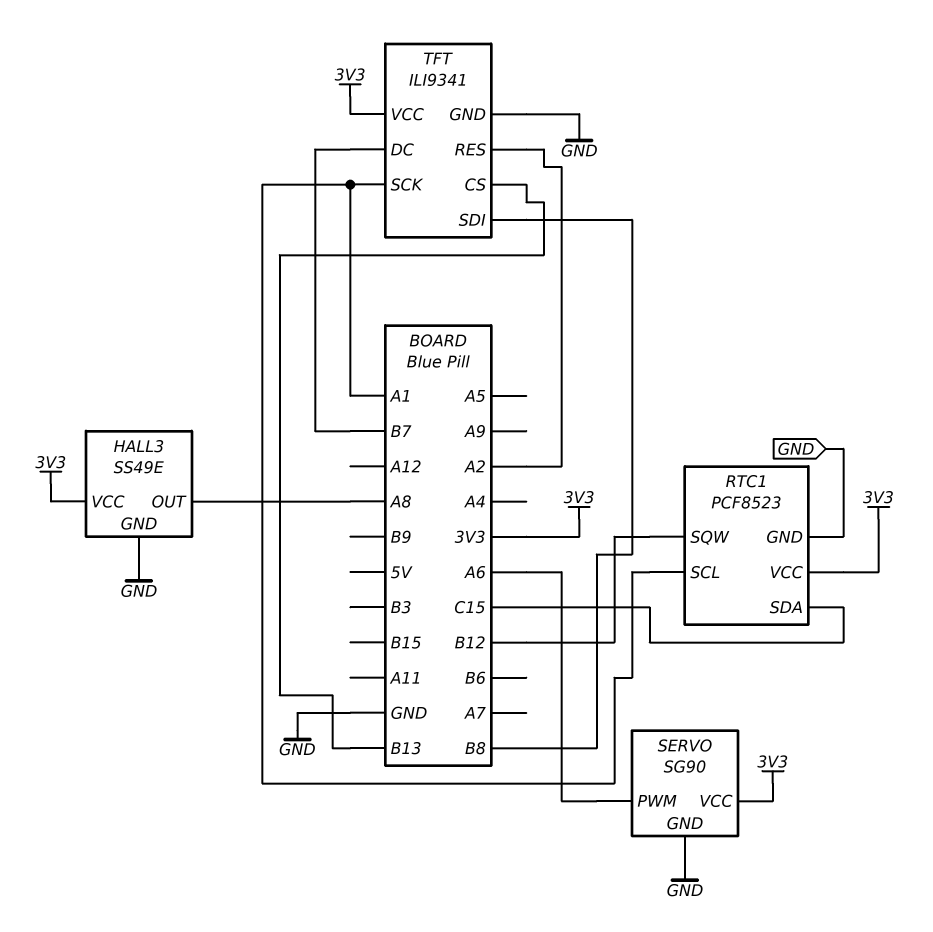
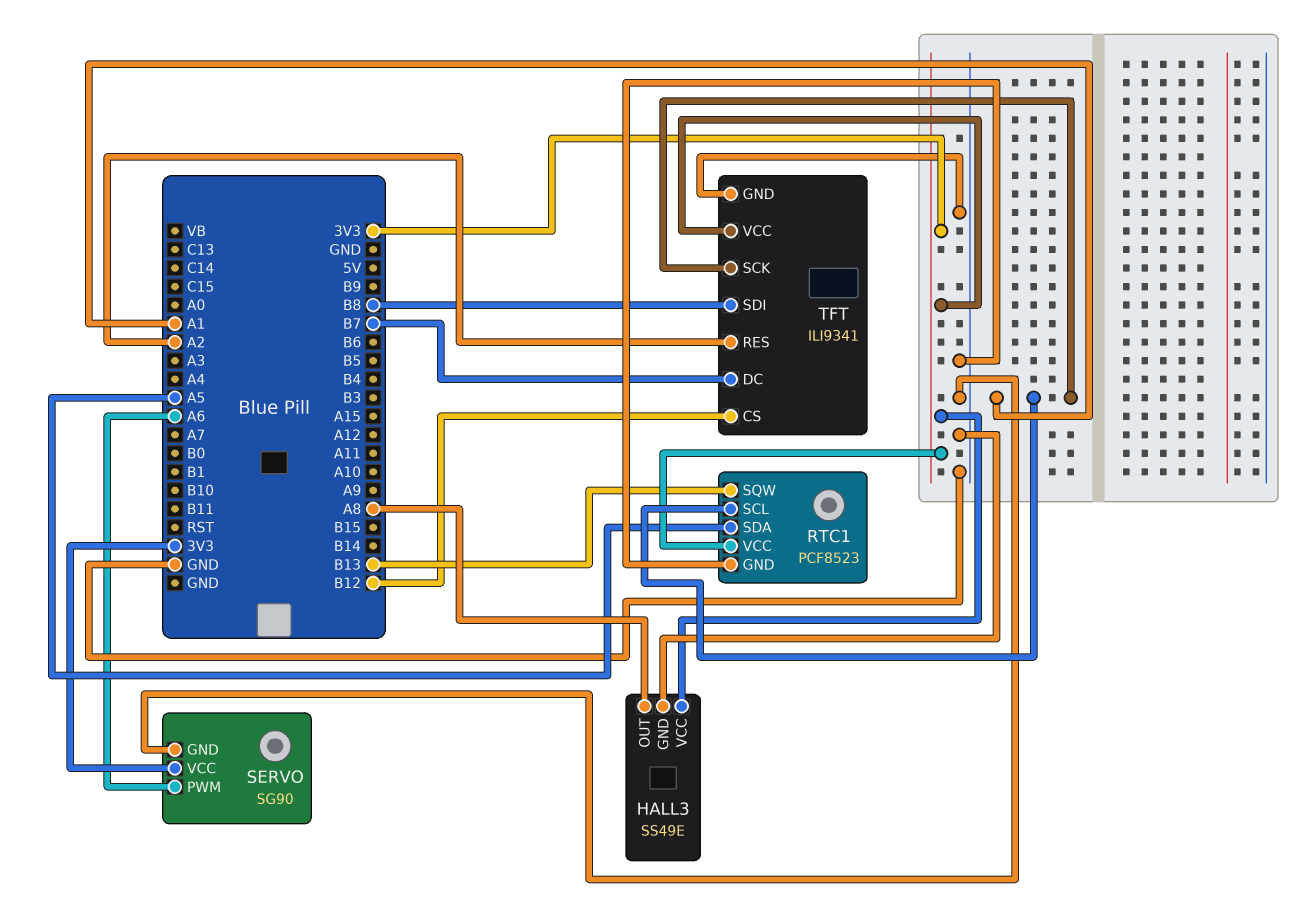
RTC1 pin SDA: C15 -> A5
RTC1 pin SQW: B12 -> B13
TFT pin CS: B13 -> B12

